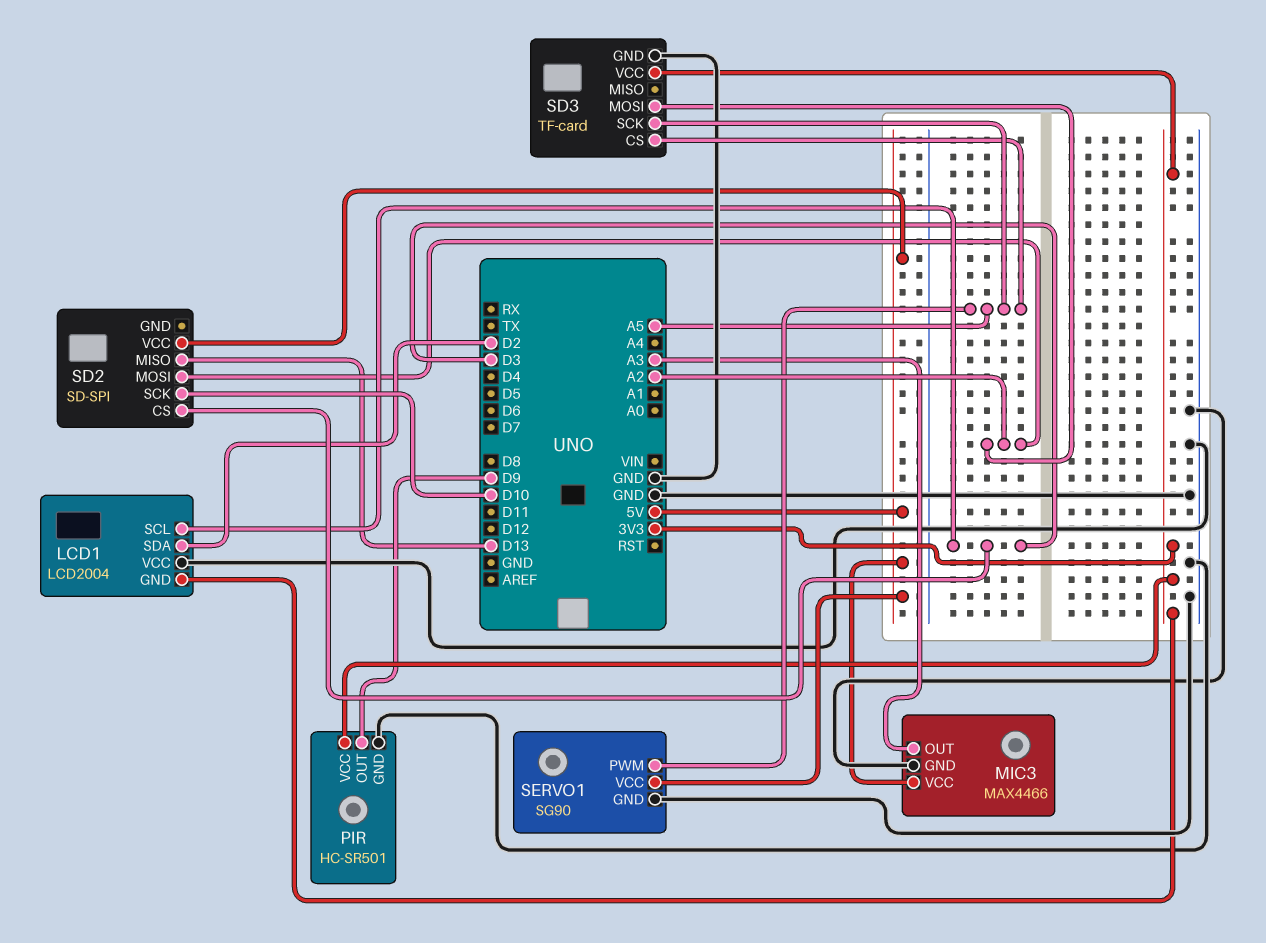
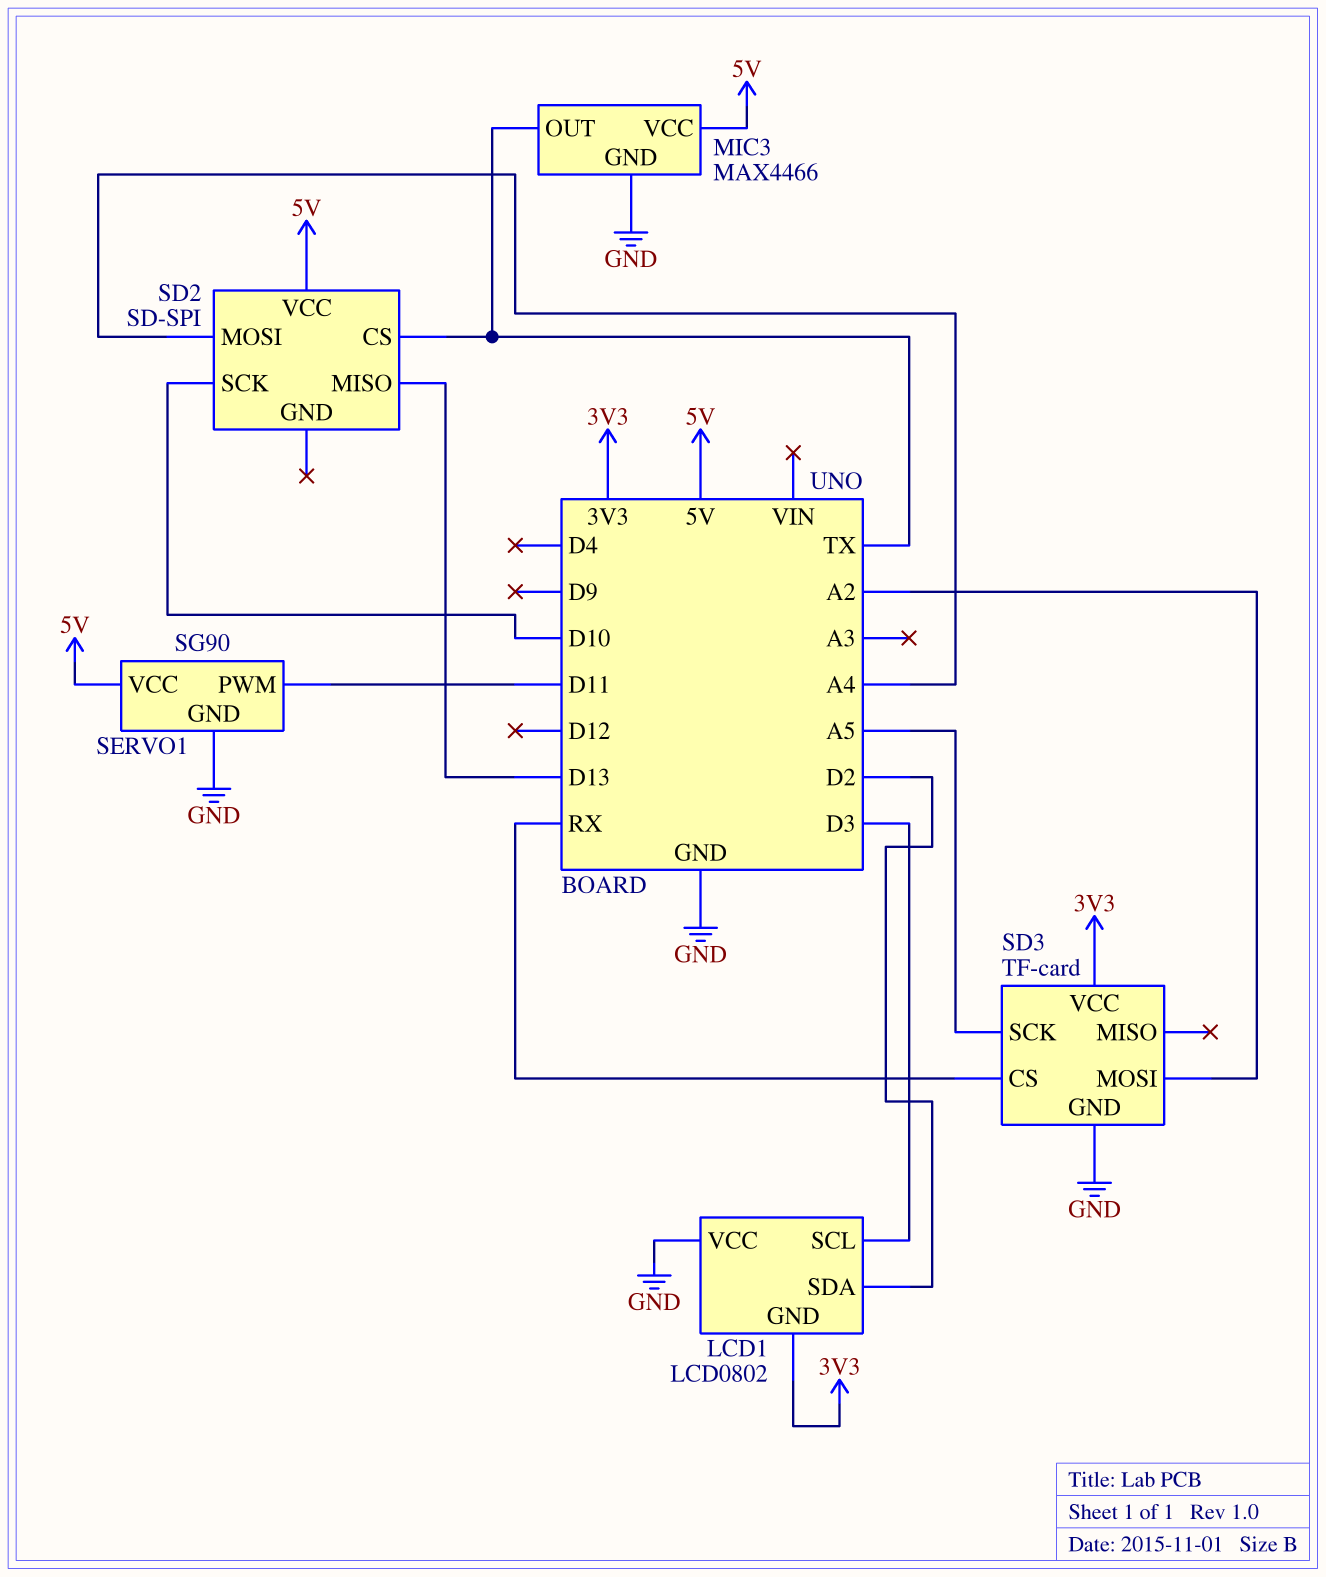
LCD1: LCD2004 -> LCD0802
MIC3 pin OUT: A3 -> TX
PIR: HC-SR501 -> none
PIR pin GND: GND -> none
PIR pin OUT: D9 -> none
PIR pin VCC: 3V3 -> none
SD2 pin CS: D3 -> TX
SD2 pin MOSI: A2 -> A4
SD3 pin CS: A5 -> RX
SERVO1 pin PWM: A5 -> D11

